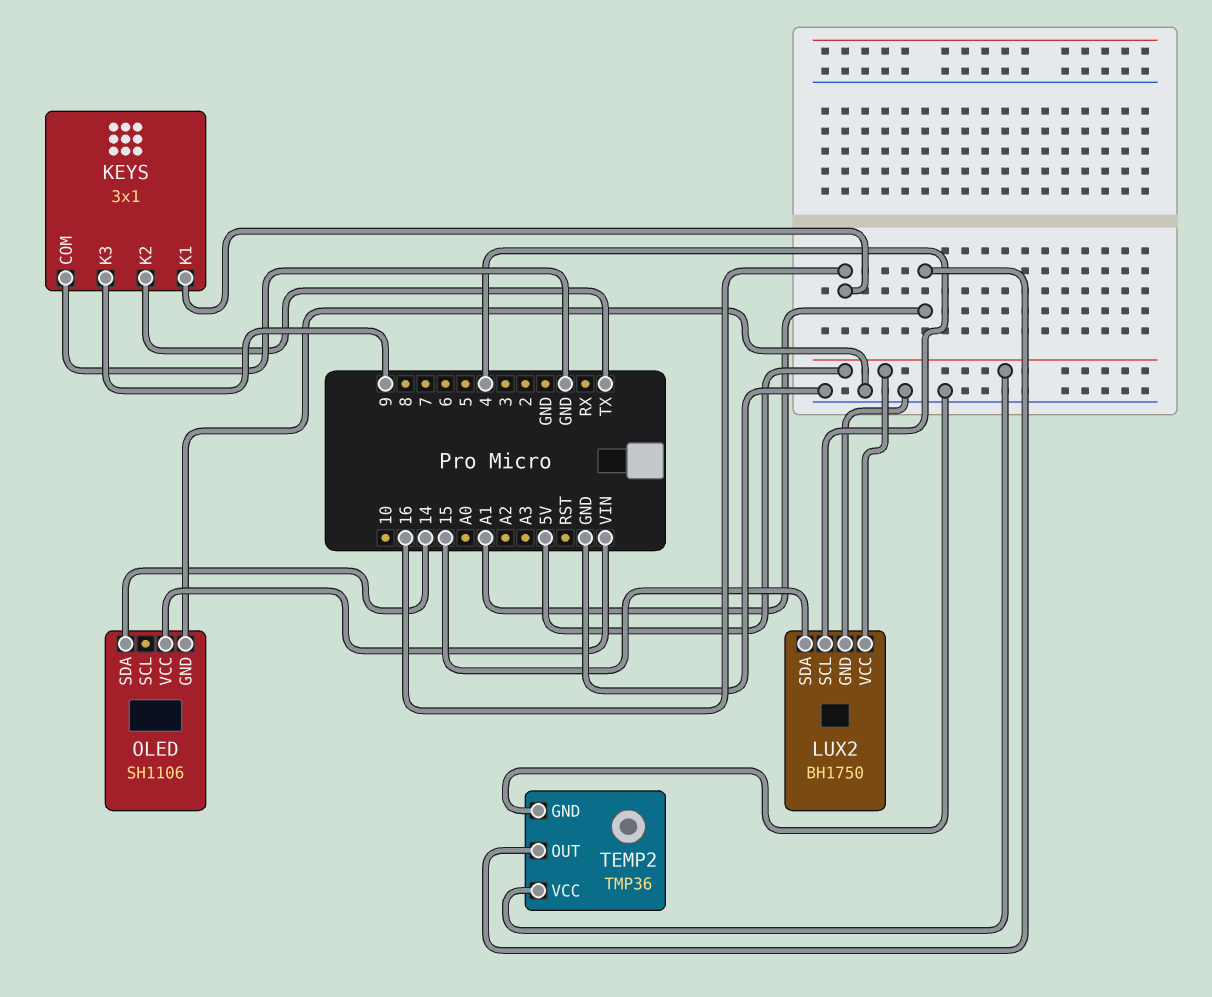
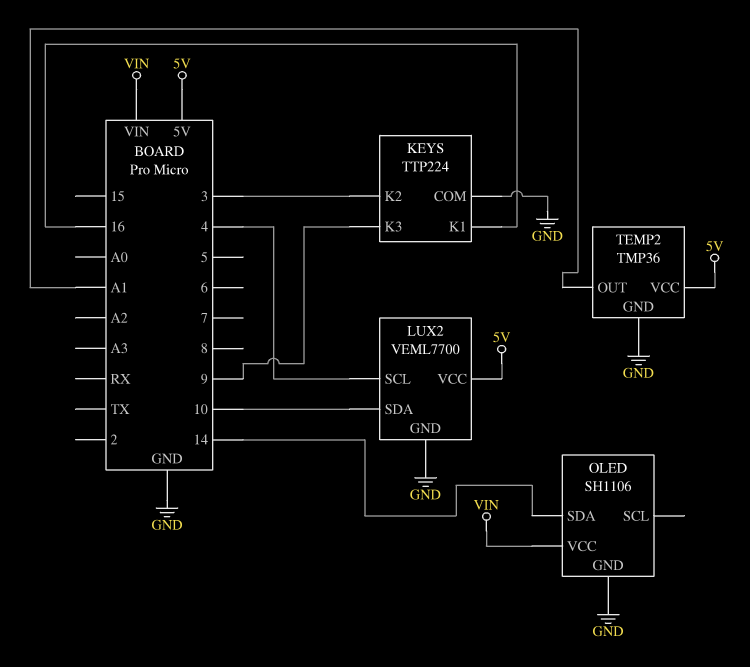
KEYS: 3x1 -> TTP224
KEYS pin K2: TX -> 3
LUX2: BH1750 -> VEML7700
LUX2 pin SDA: 15 -> 10

